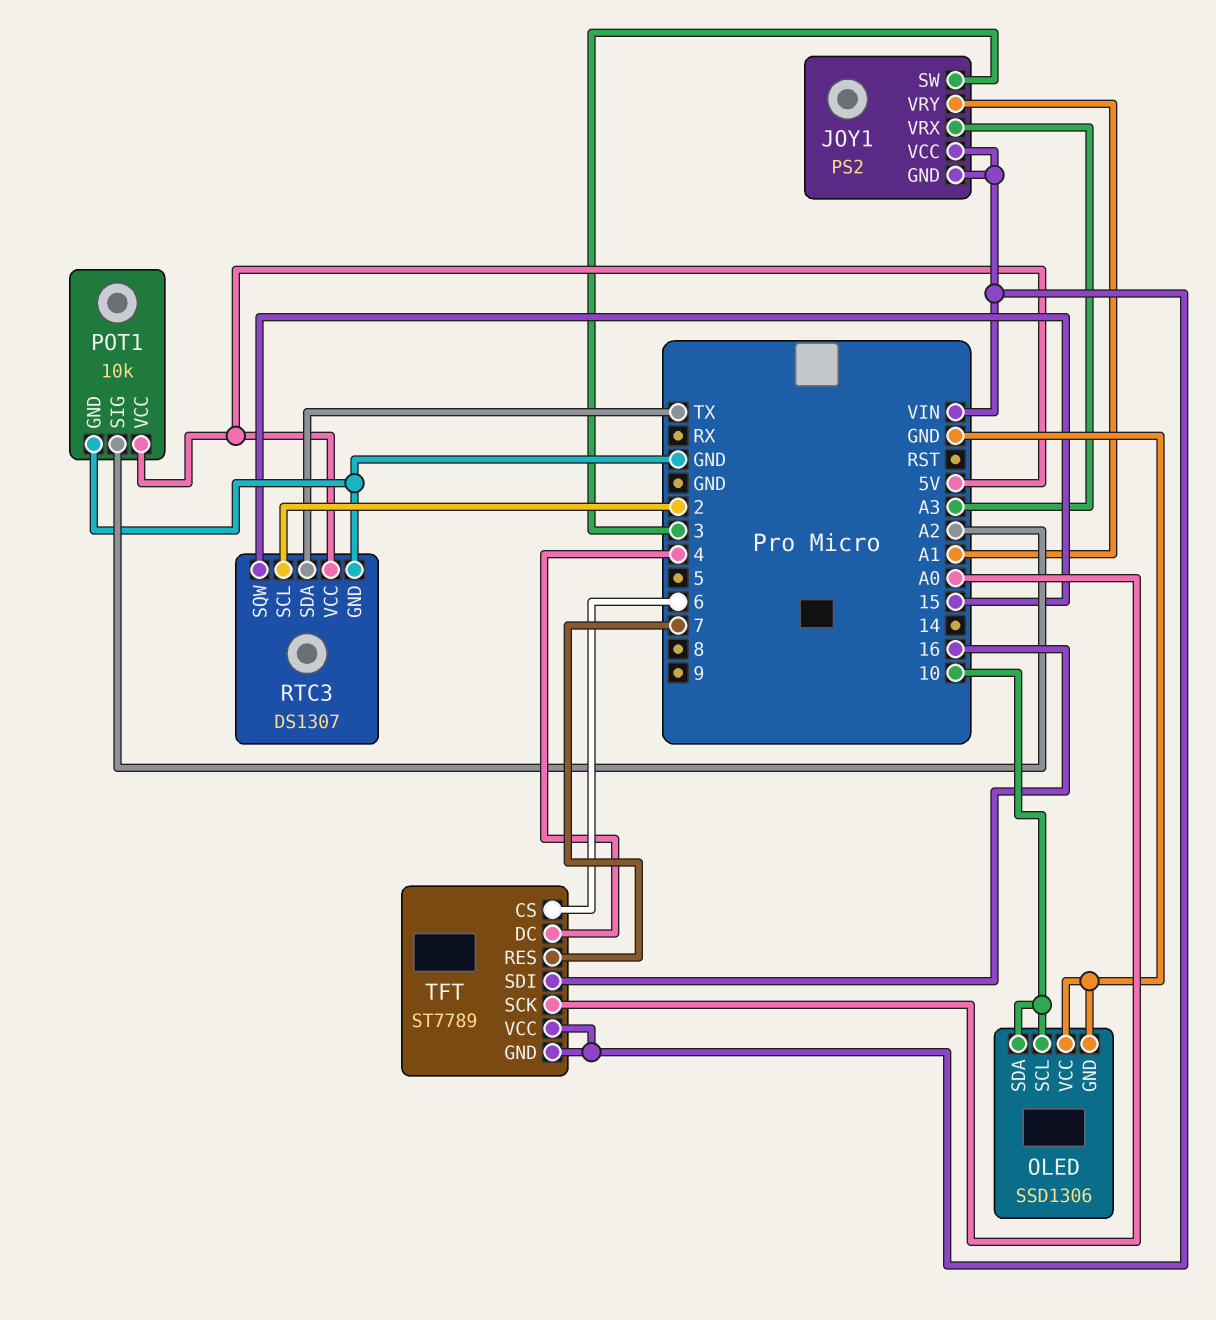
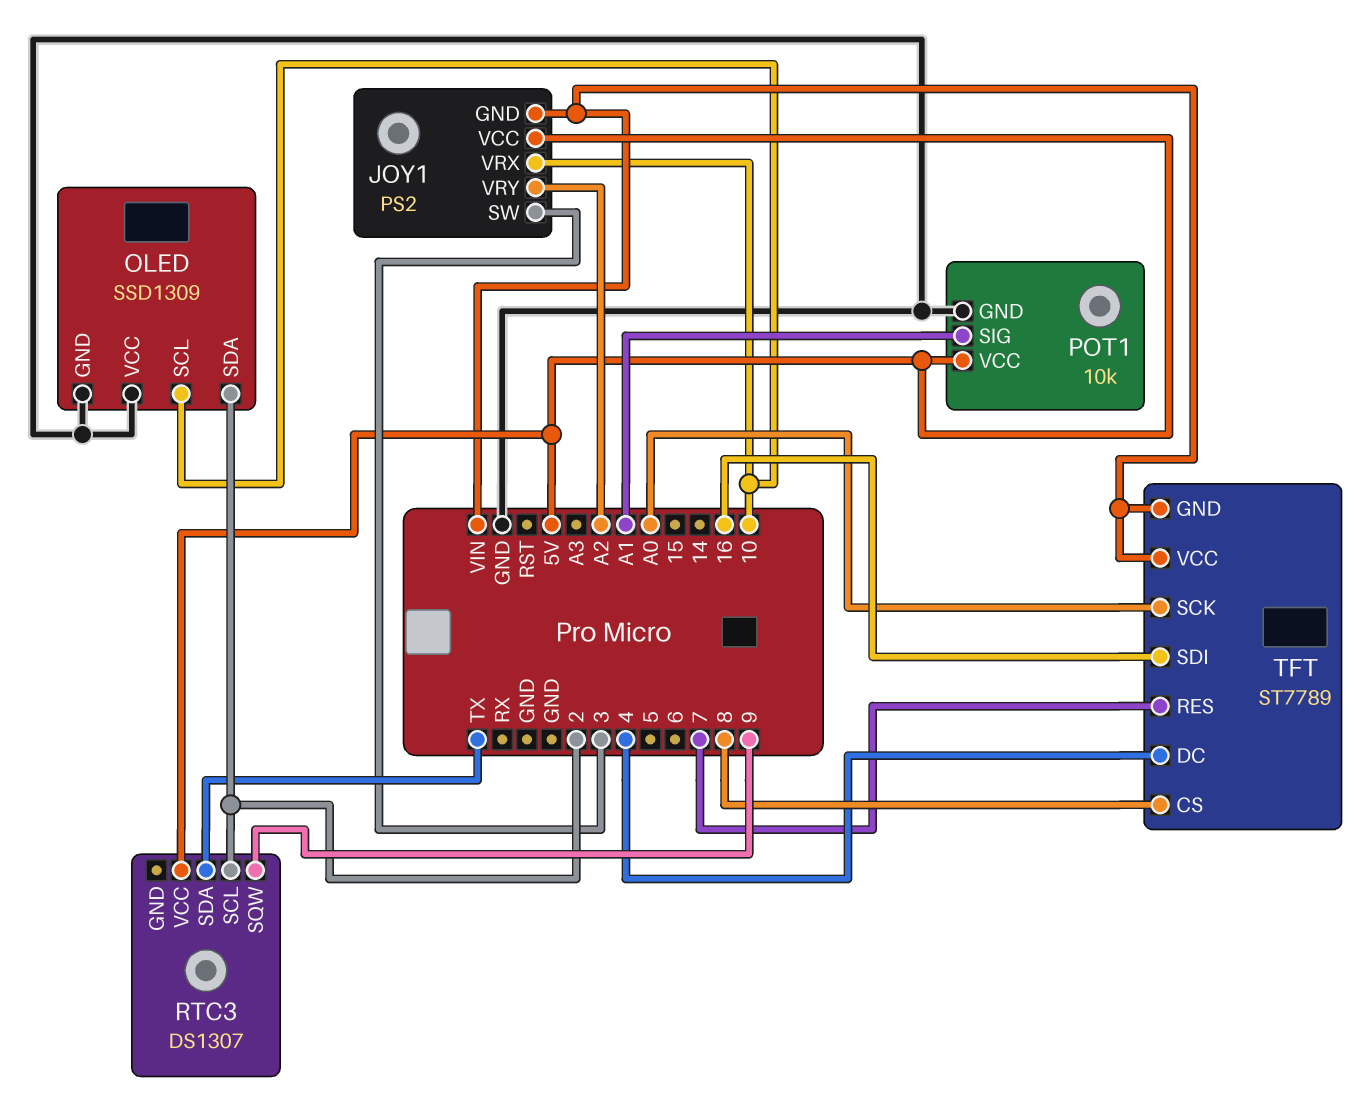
JOY1 pin VCC: VIN -> 5V
JOY1 pin VRX: A3 -> 10
JOY1 pin VRY: A1 -> A2
OLED: SSD1306 -> SSD1309
OLED pin SDA: 10 -> 2
POT1 pin SIG: A2 -> A1
RTC3 pin GND: GND -> none
RTC3 pin SQW: 15 -> 9
TFT pin CS: 6 -> 8

